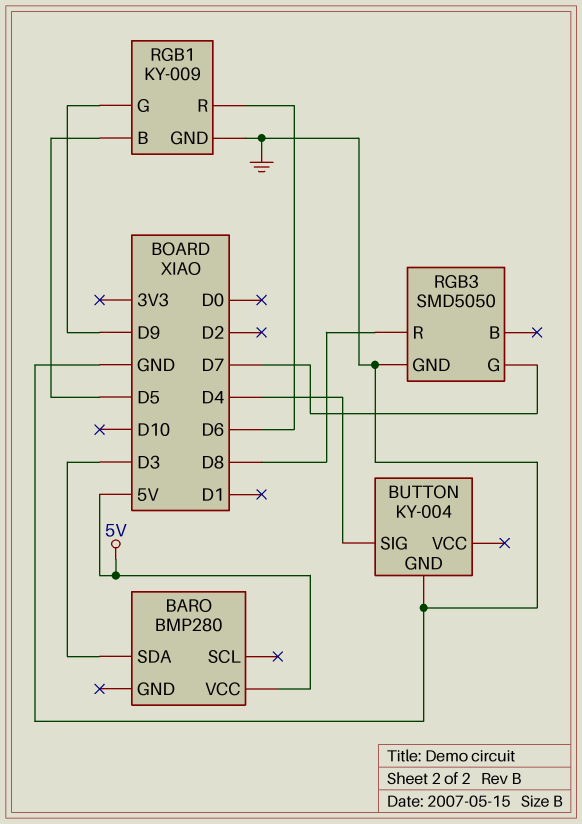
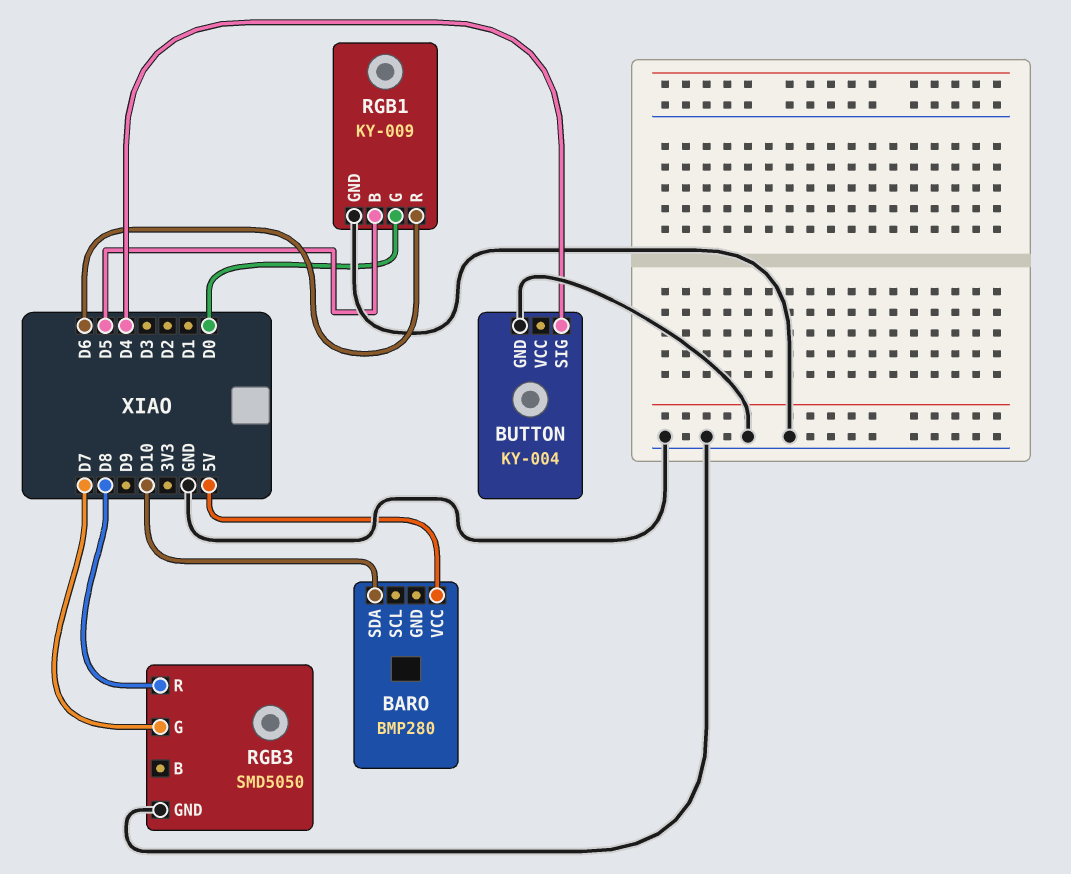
BARO pin SDA: D3 -> D10
RGB1 pin G: D9 -> D0

